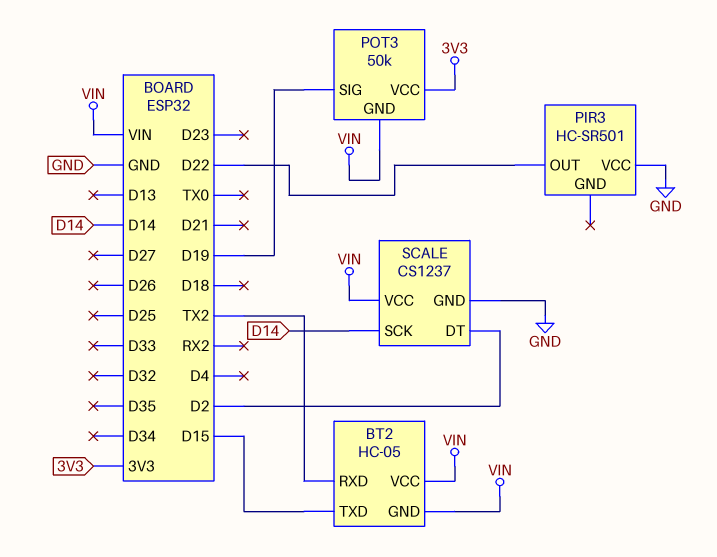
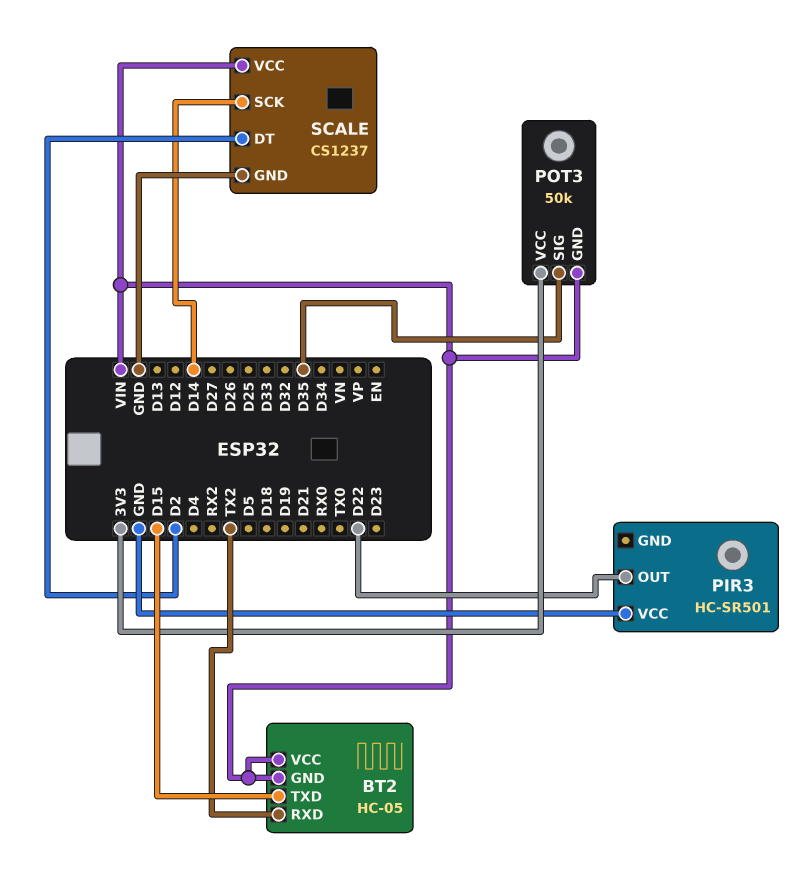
POT3 pin SIG: D19 -> D35

